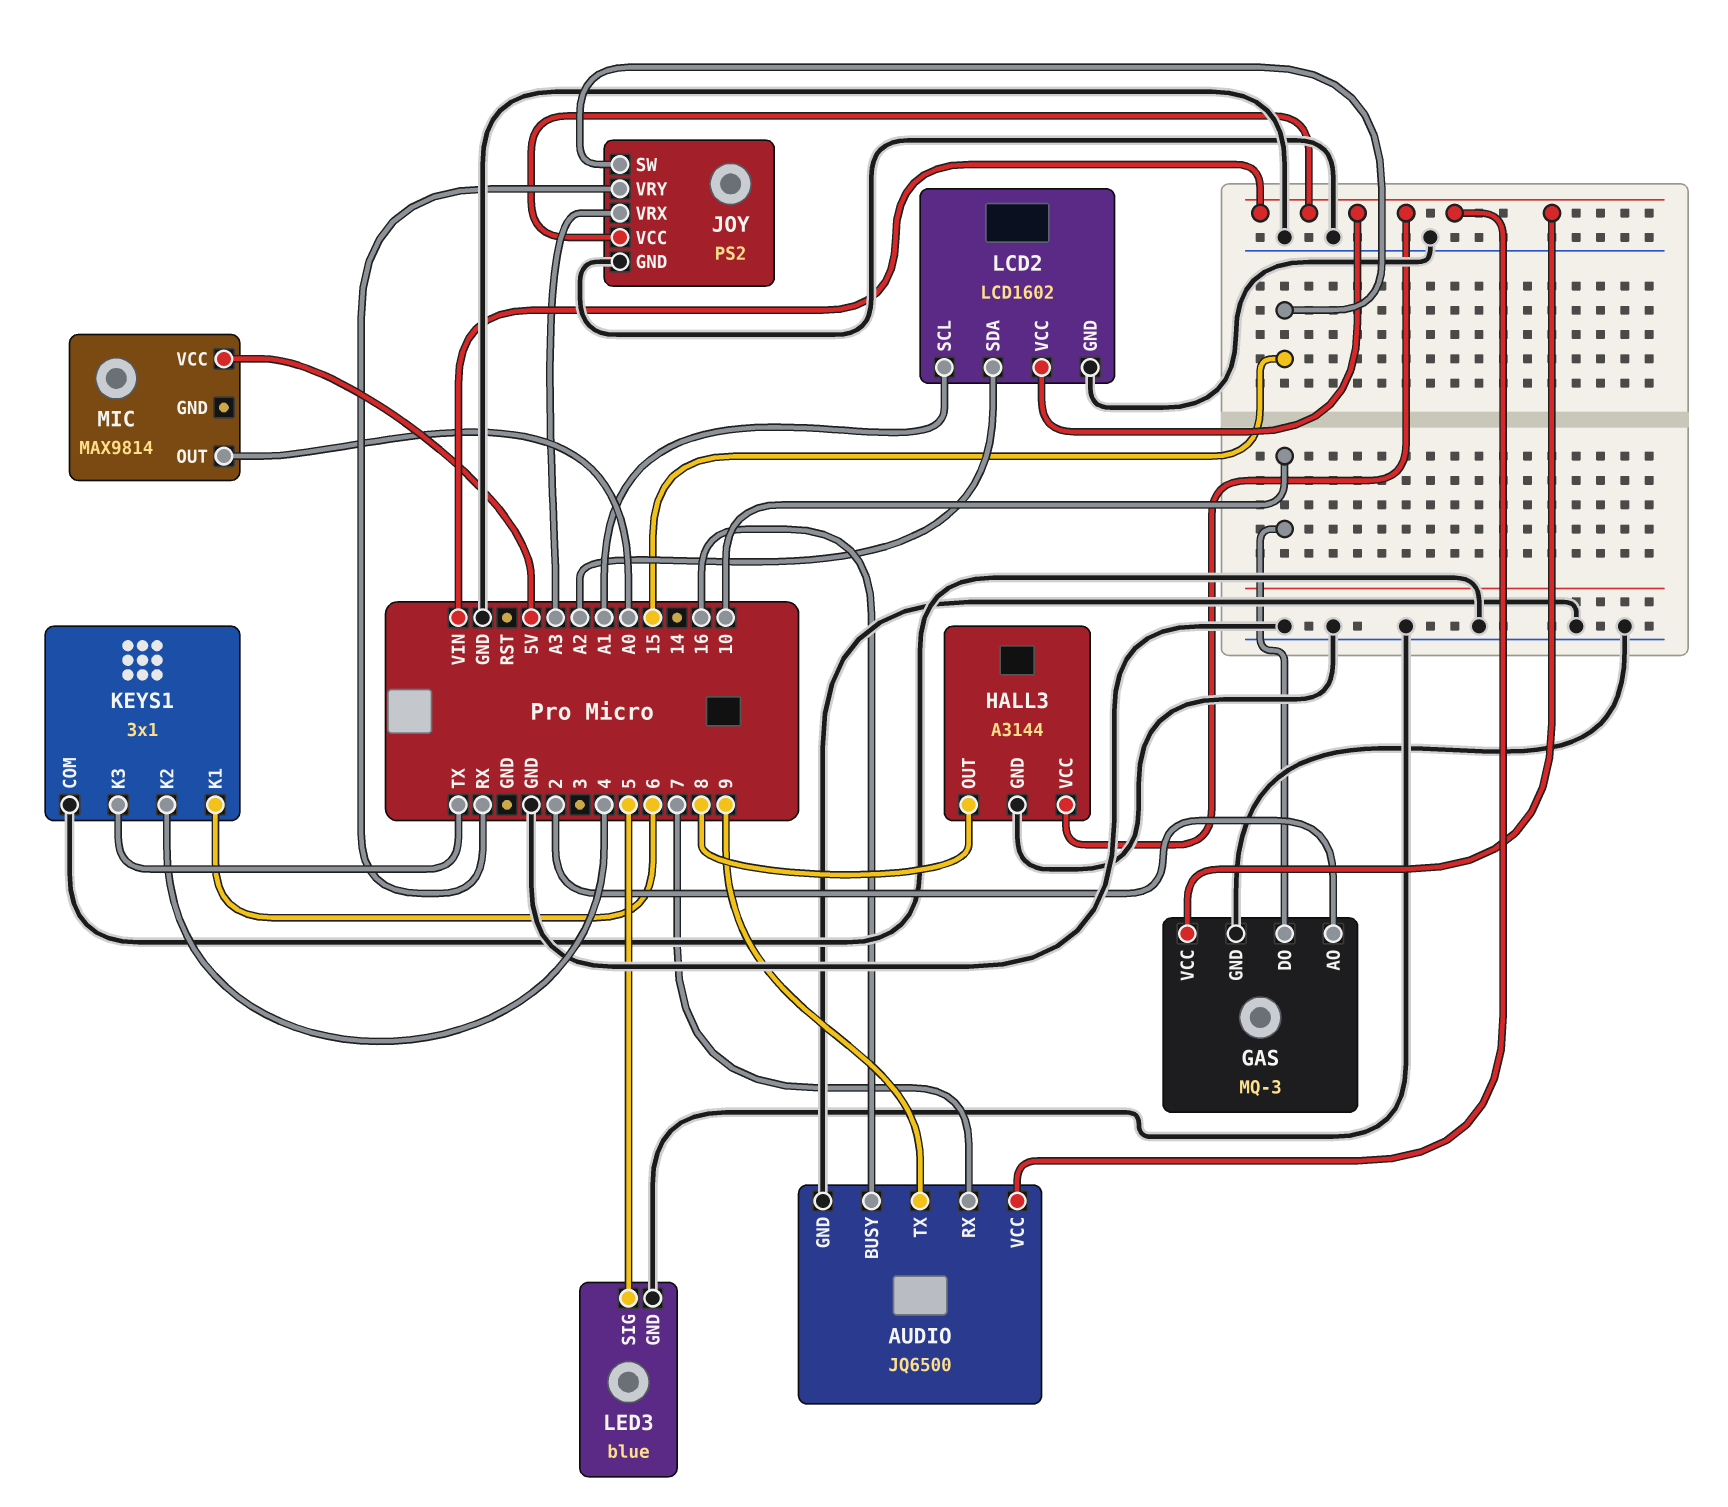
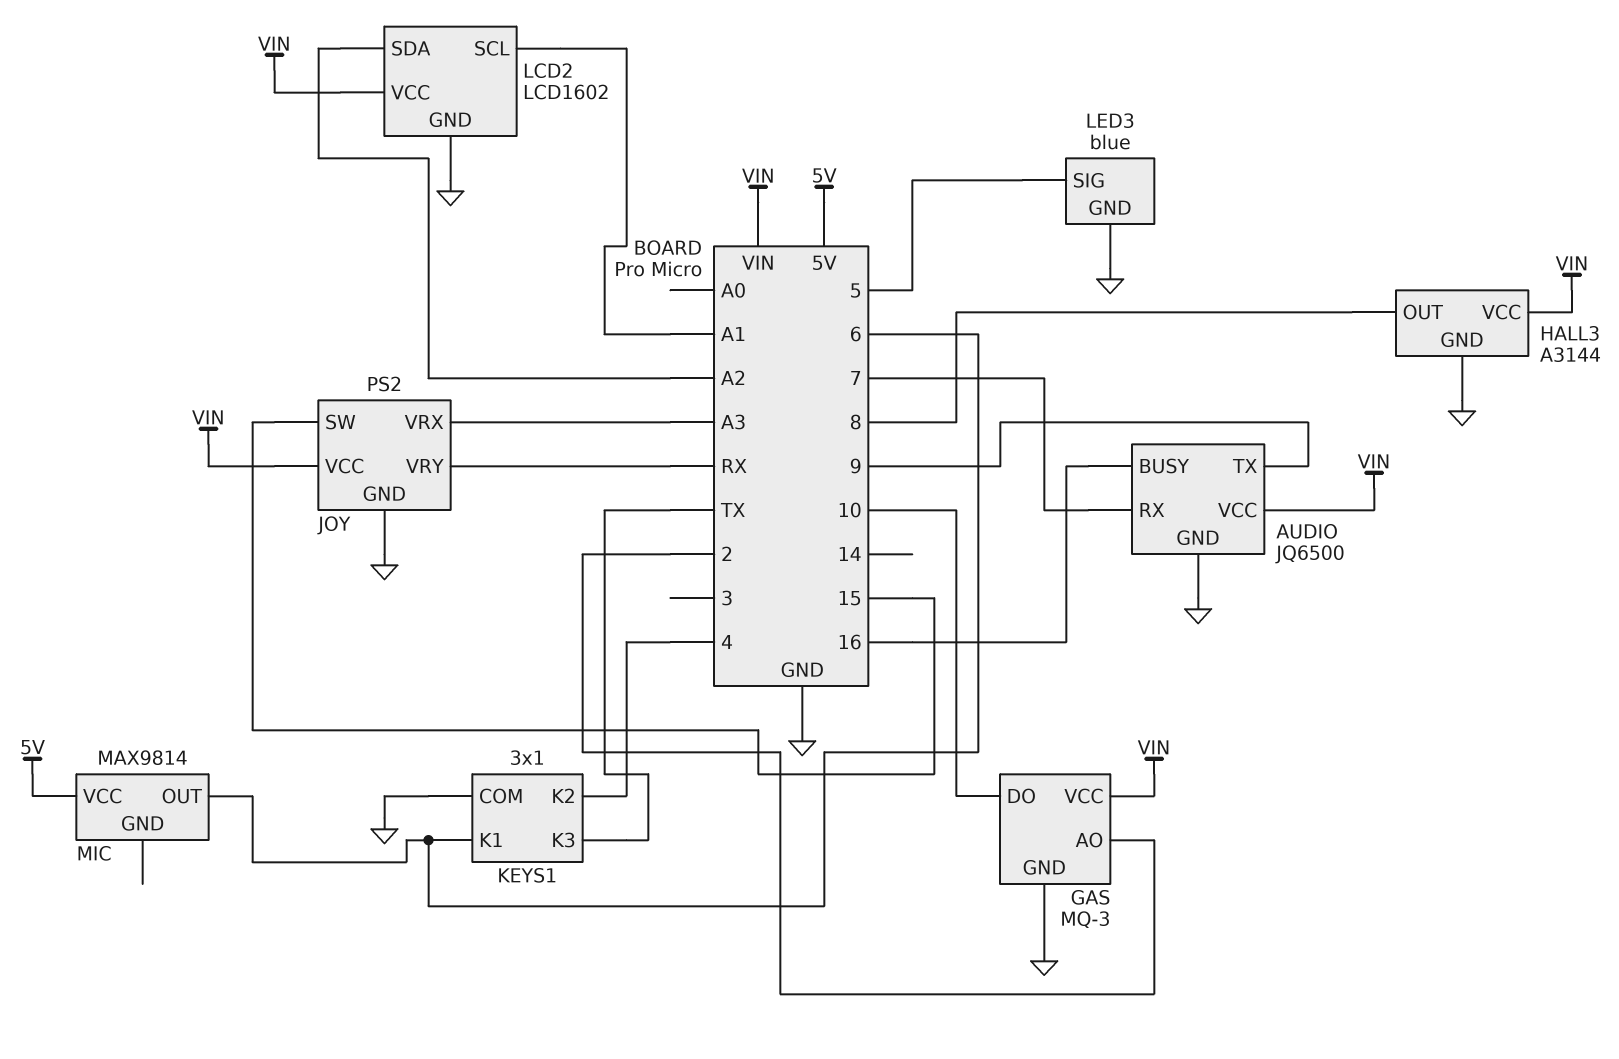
MIC pin OUT: A0 -> 6

